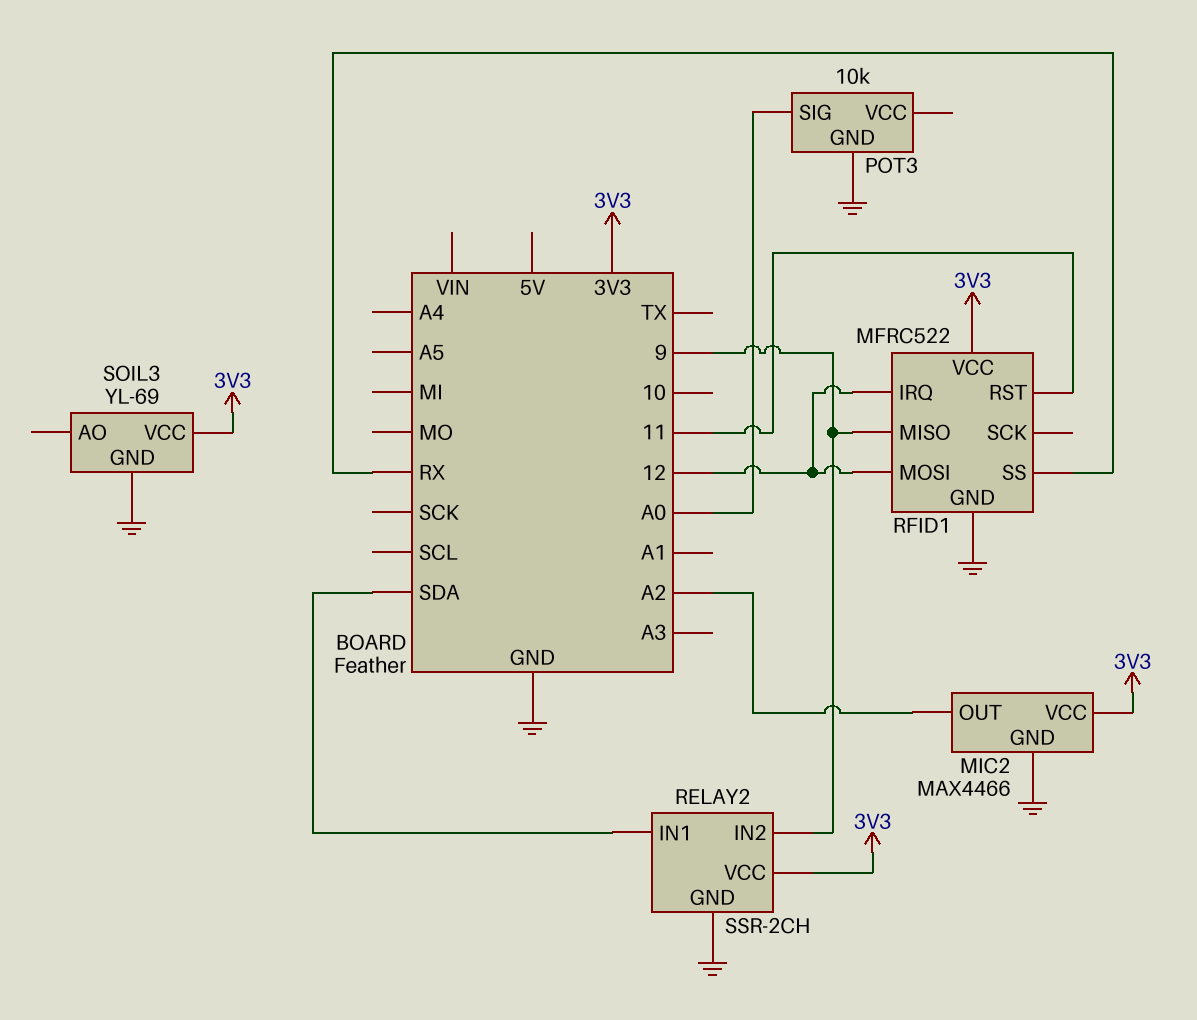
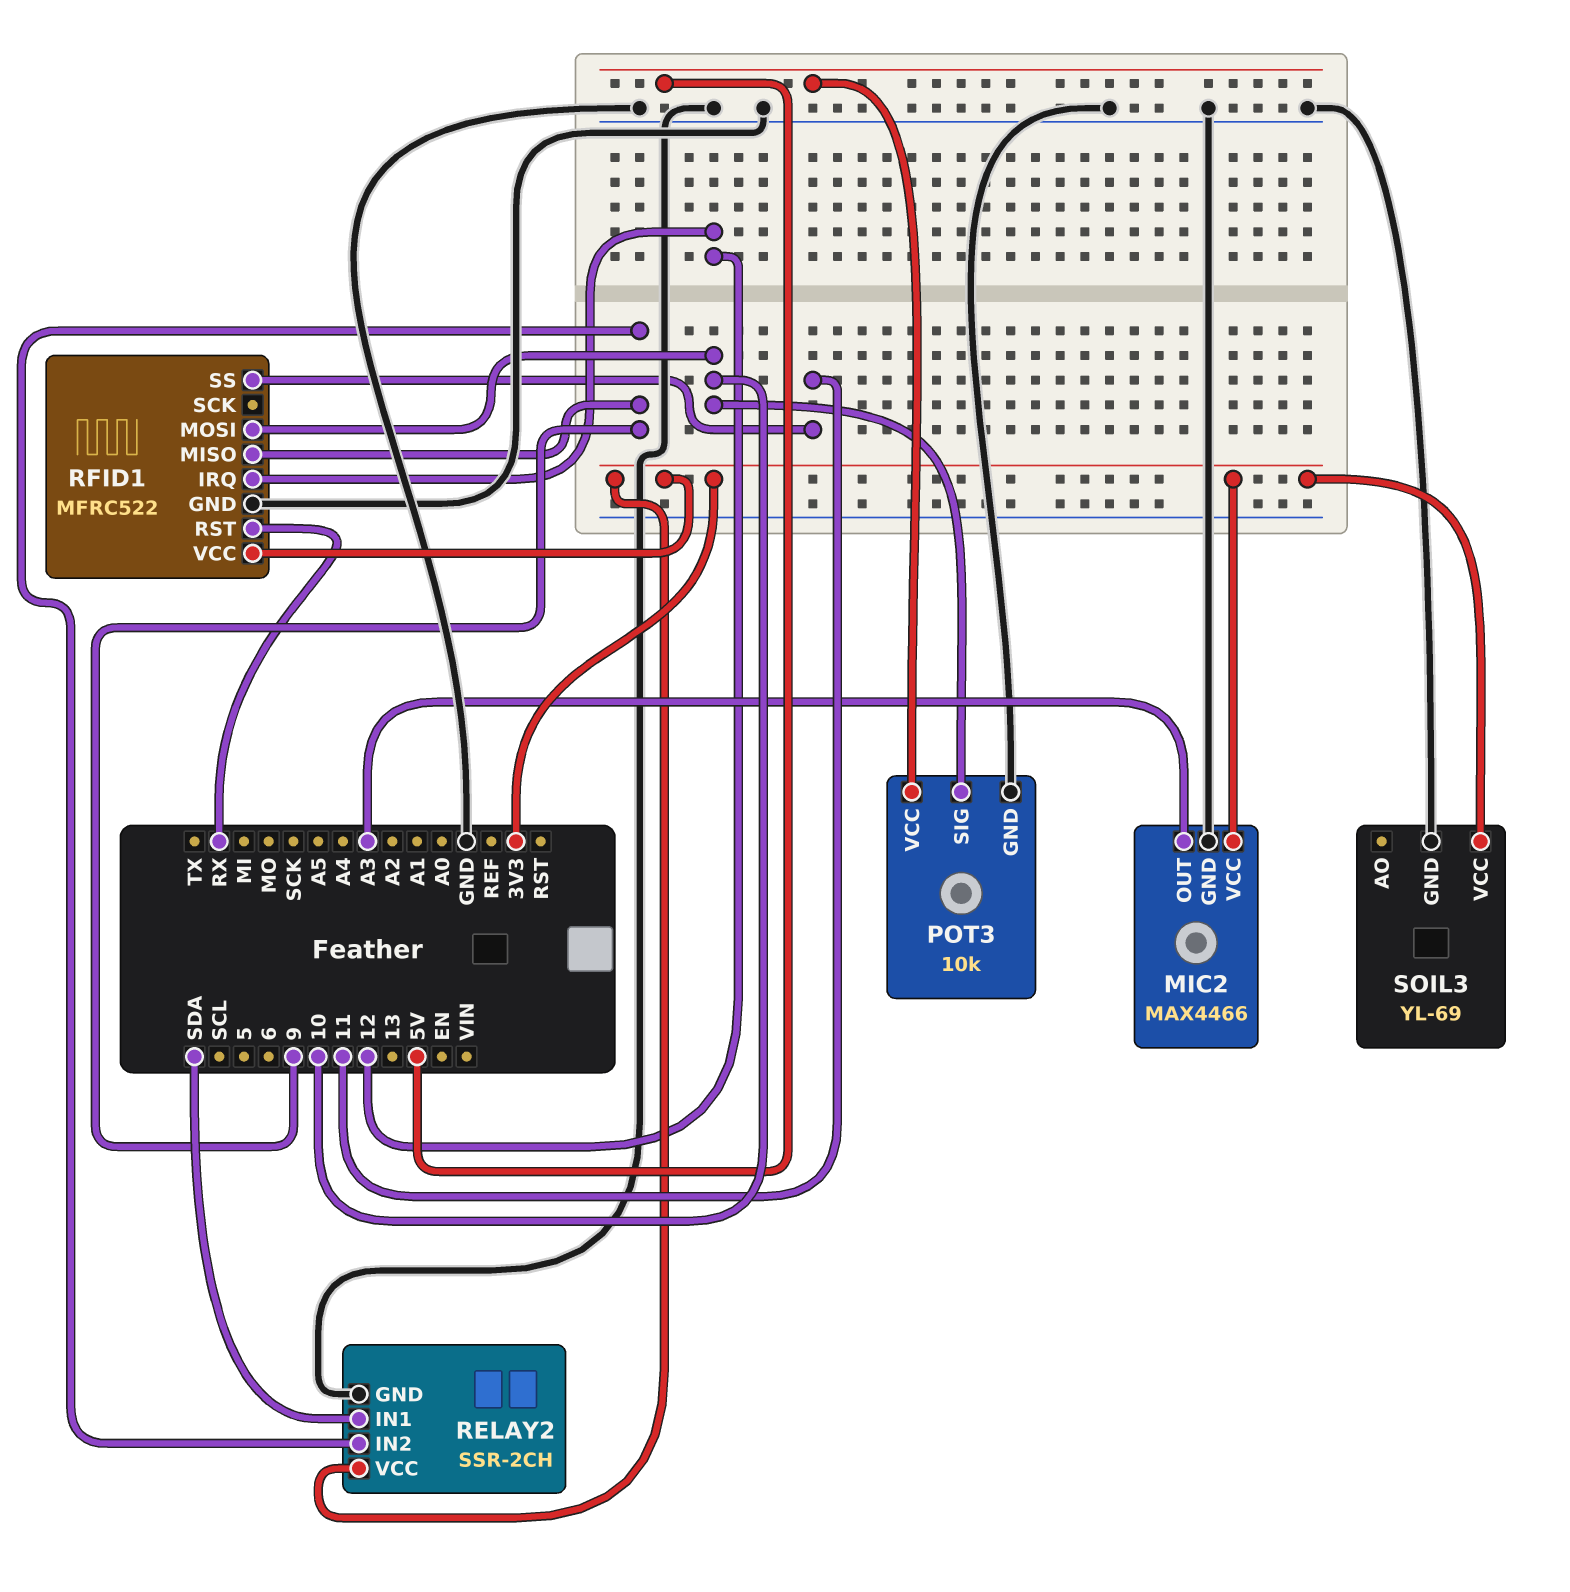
MIC2 pin OUT: A2 -> A3
POT3 pin SIG: A0 -> 10
POT3 pin VCC: none -> 5V
RFID1 pin MOSI: 12 -> 10
RFID1 pin RST: 11 -> RX
RFID1 pin SS: RX -> 11

